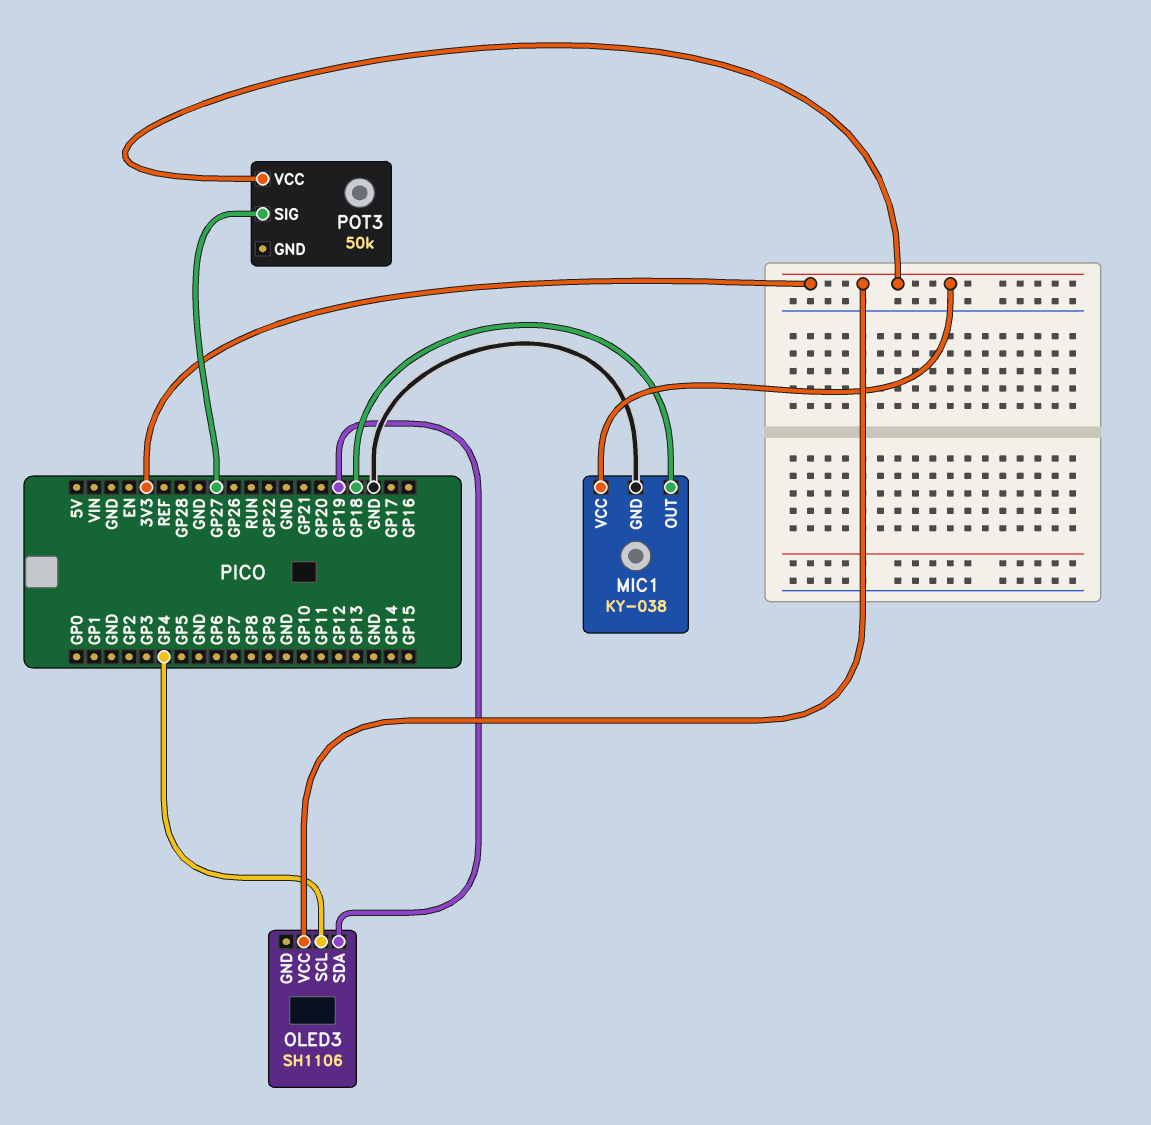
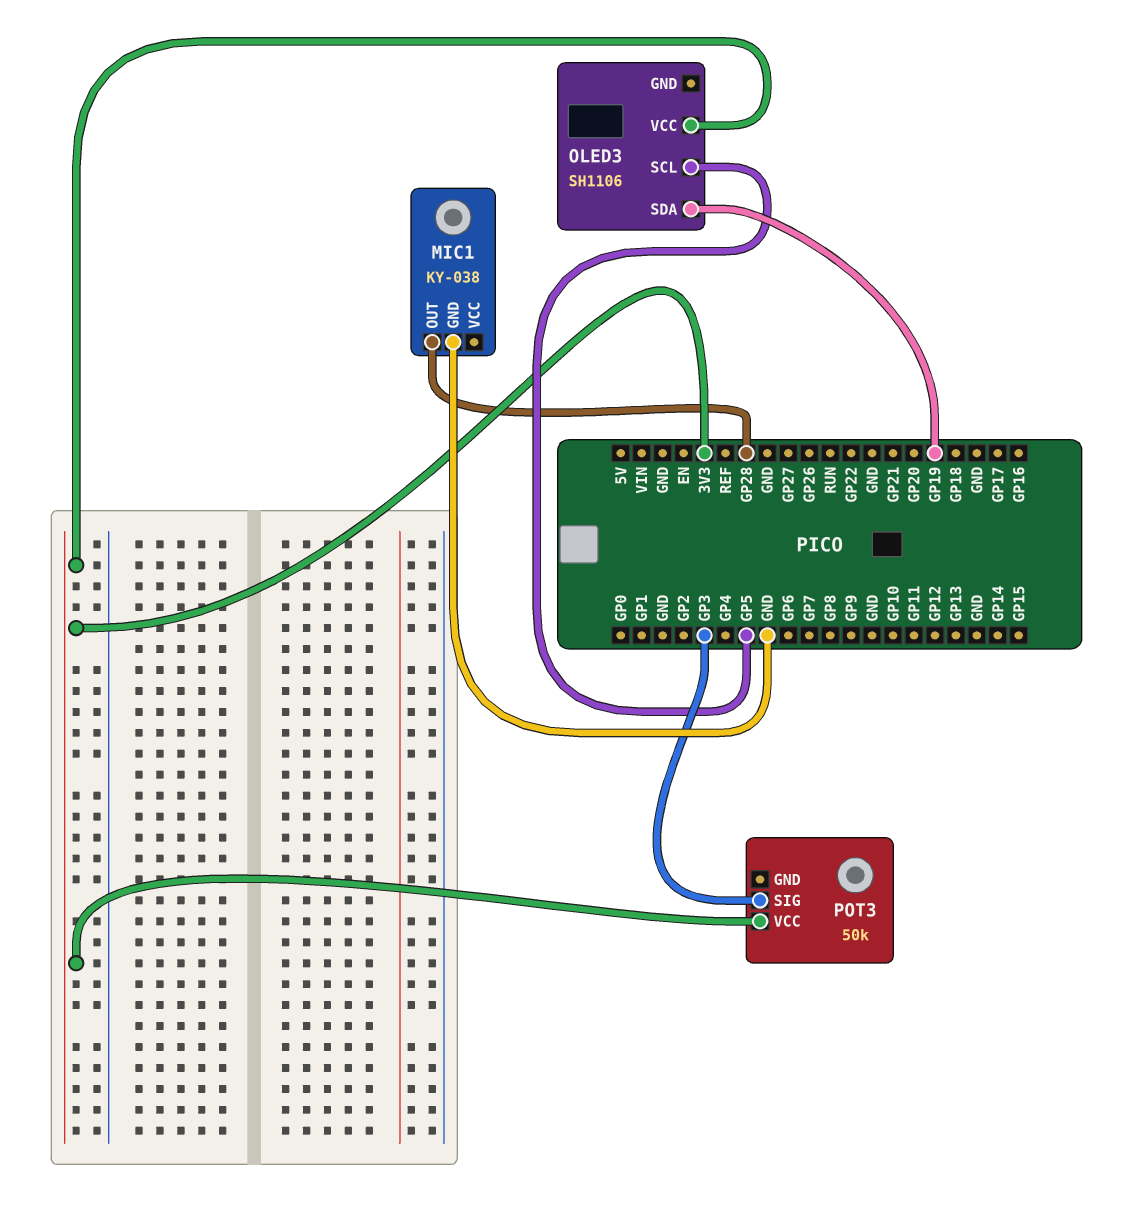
MIC1 pin OUT: GP18 -> GP28
MIC1 pin VCC: 3V3 -> none
OLED3 pin SCL: GP4 -> GP5
POT3 pin SIG: GP27 -> GP3

